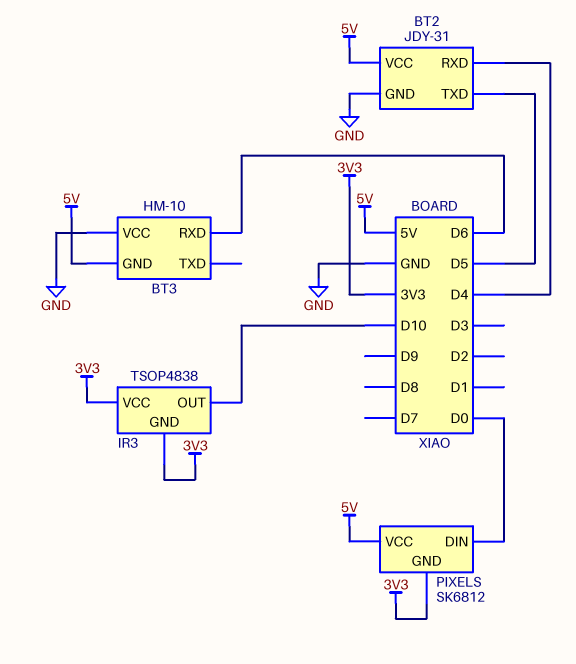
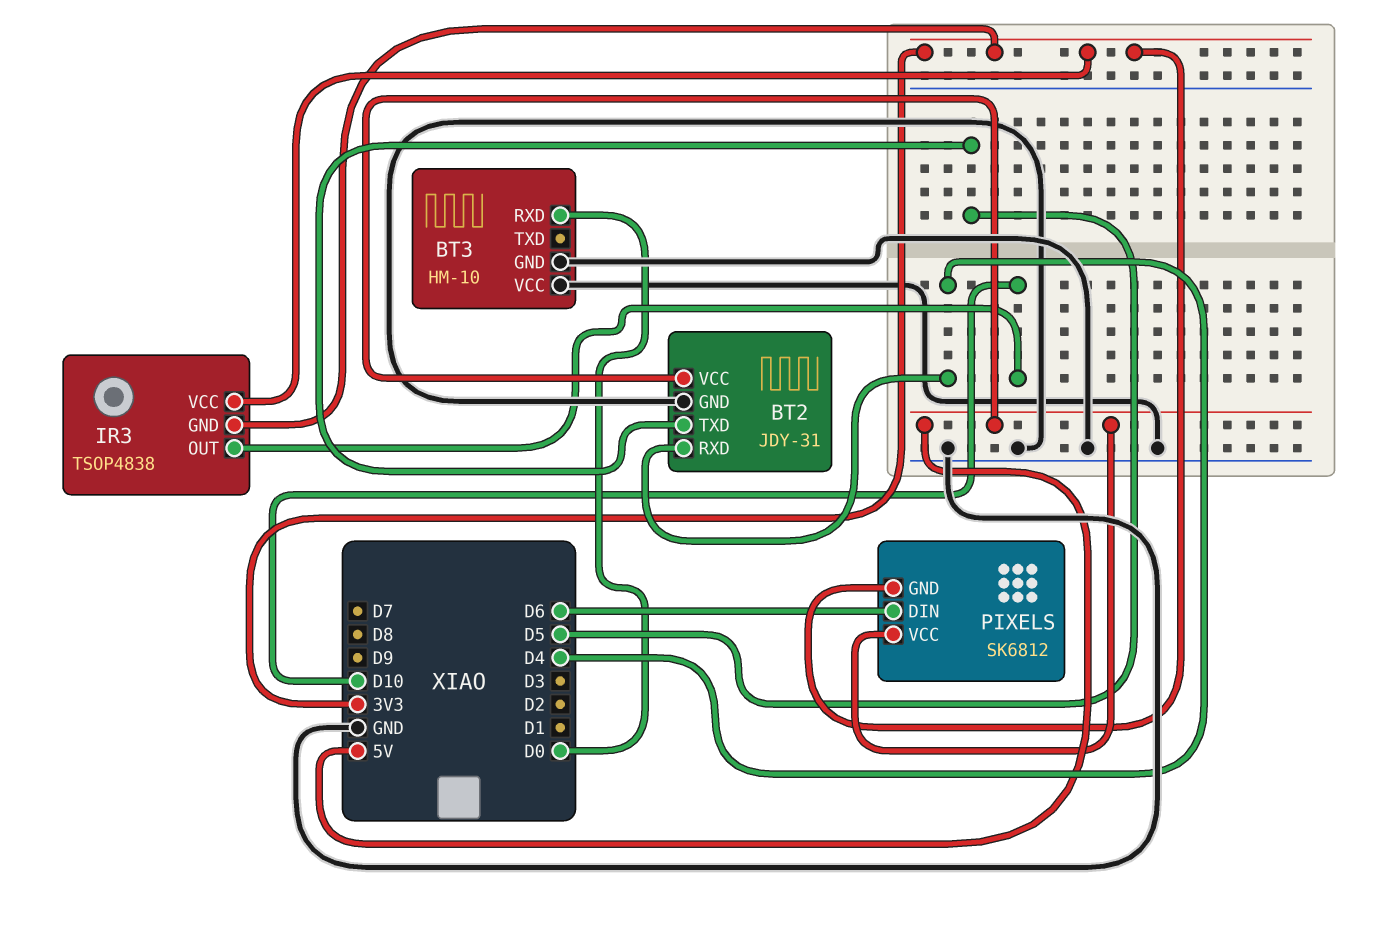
BT3 pin GND: 5V -> GND
BT3 pin RXD: D6 -> D0
PIXELS pin DIN: D0 -> D6

